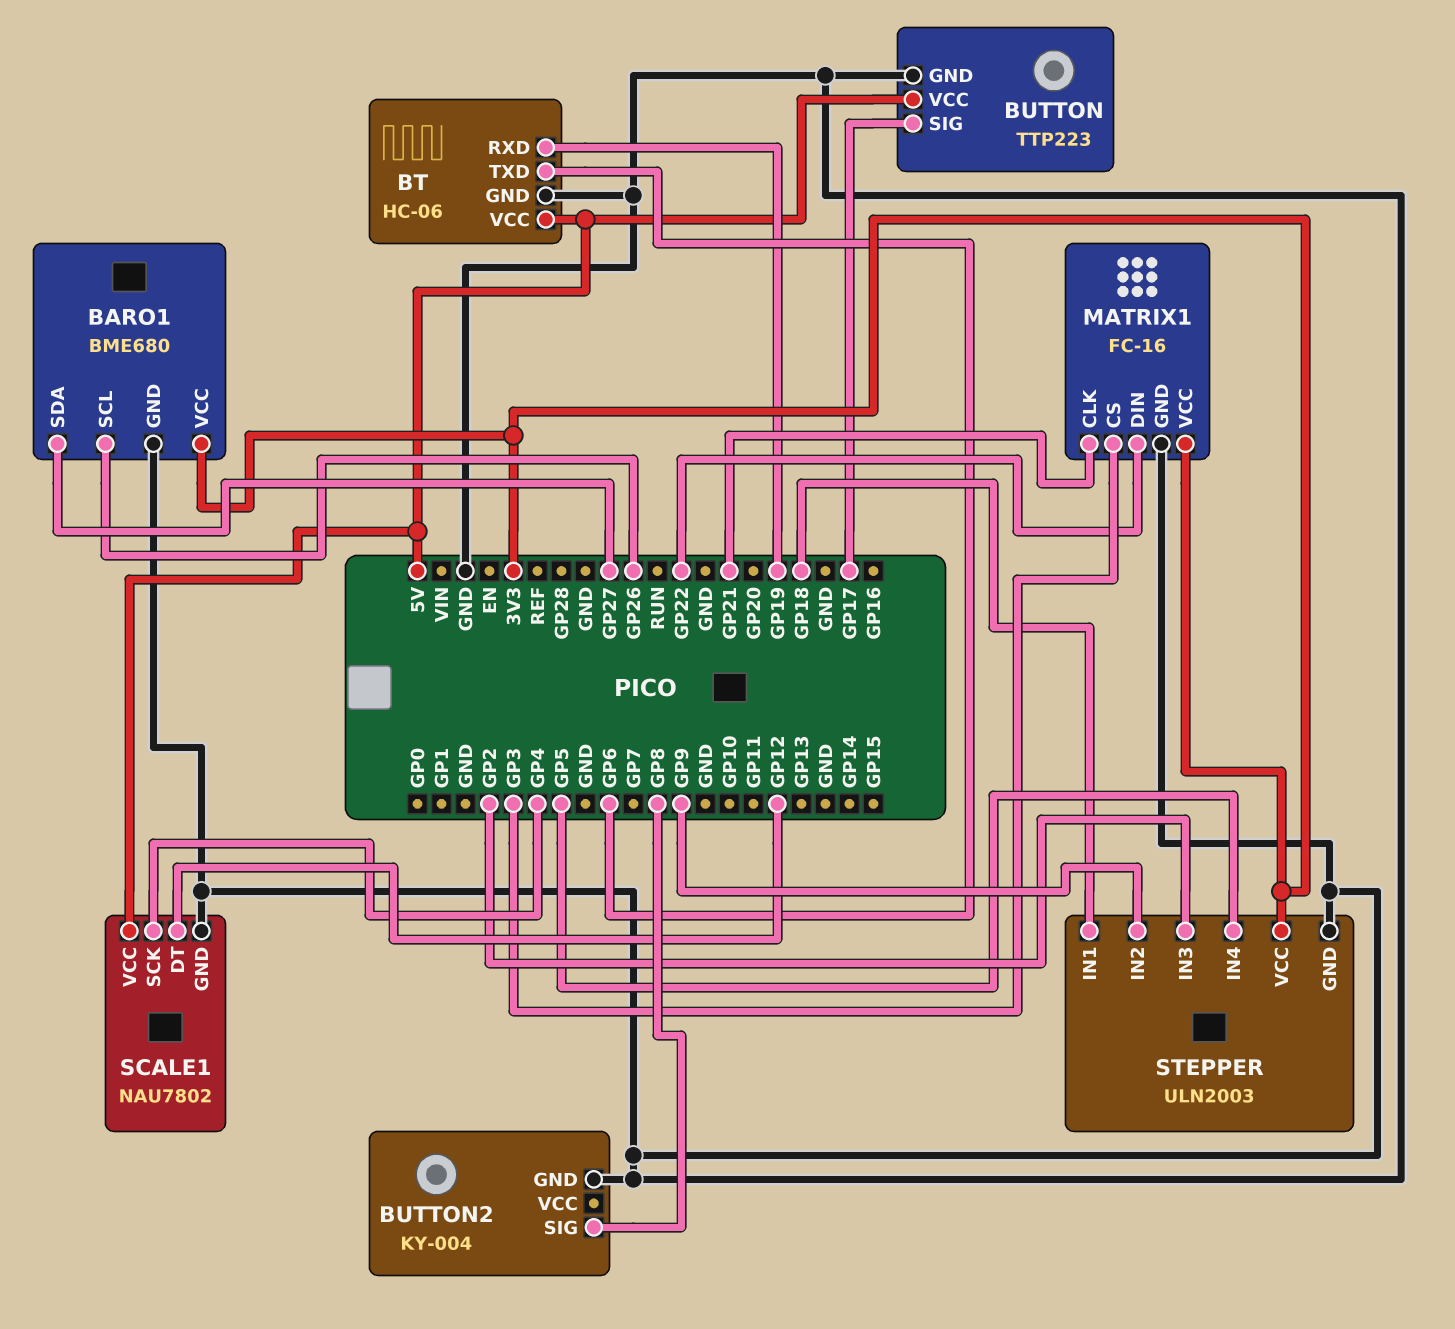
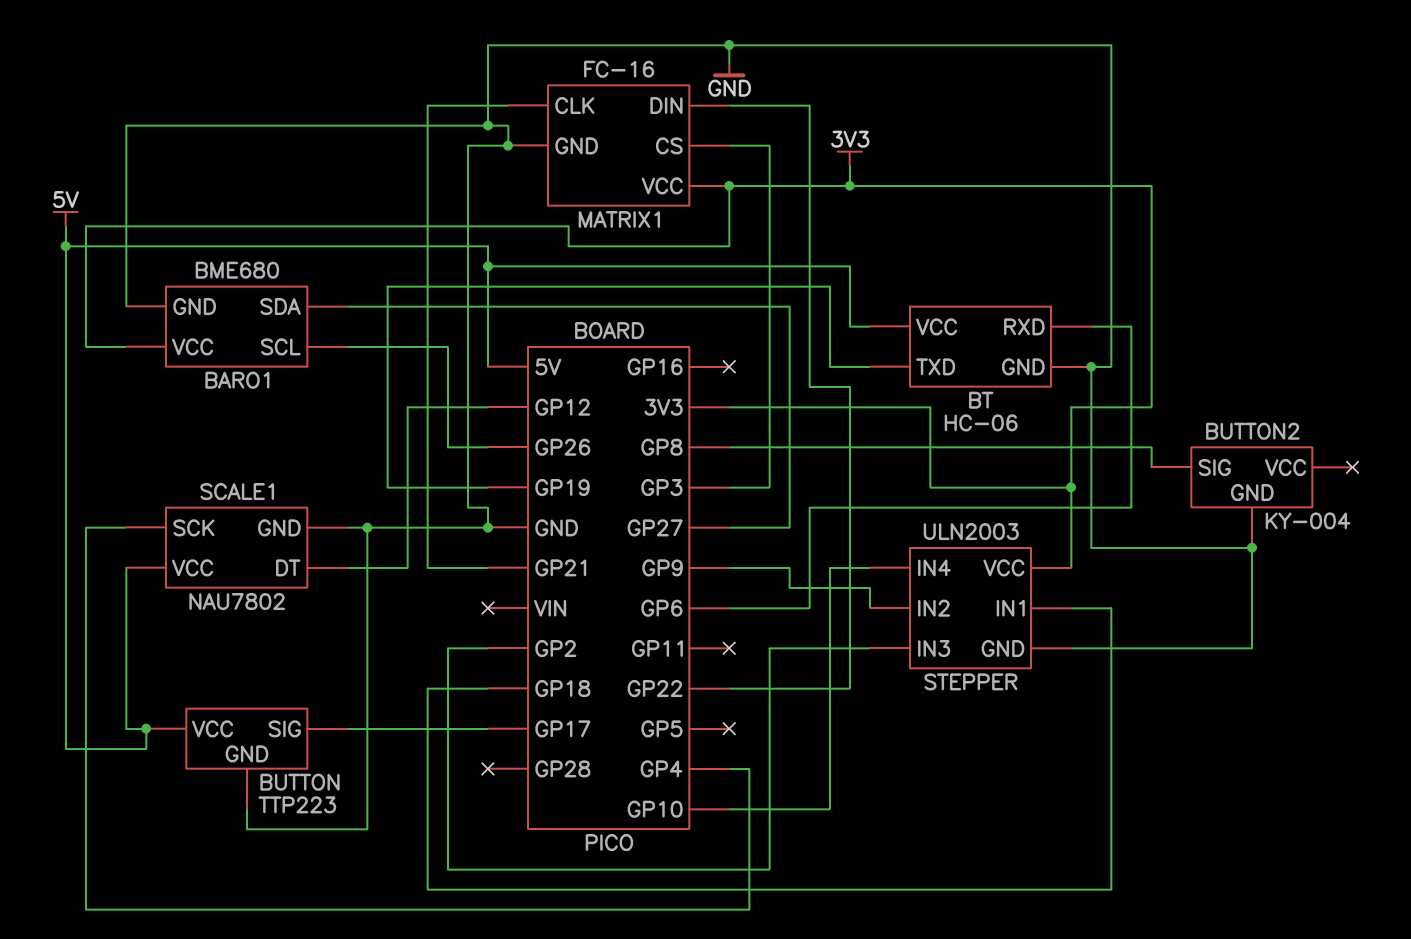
BT pin RXD: GP19 -> GP6
BT pin TXD: GP6 -> GP19
STEPPER pin IN4: GP5 -> GP10

